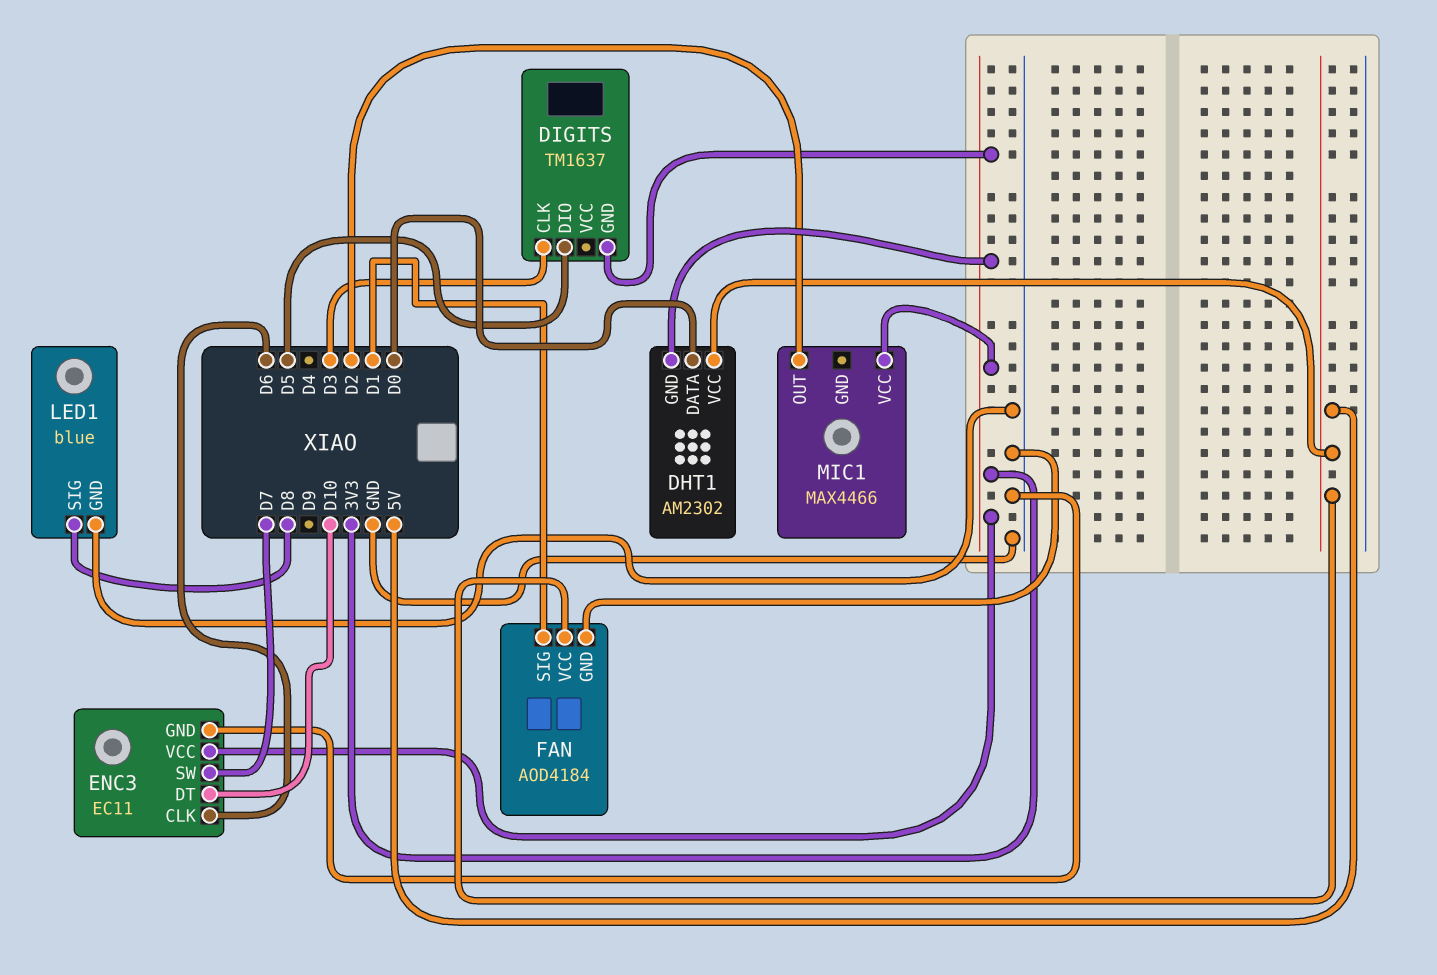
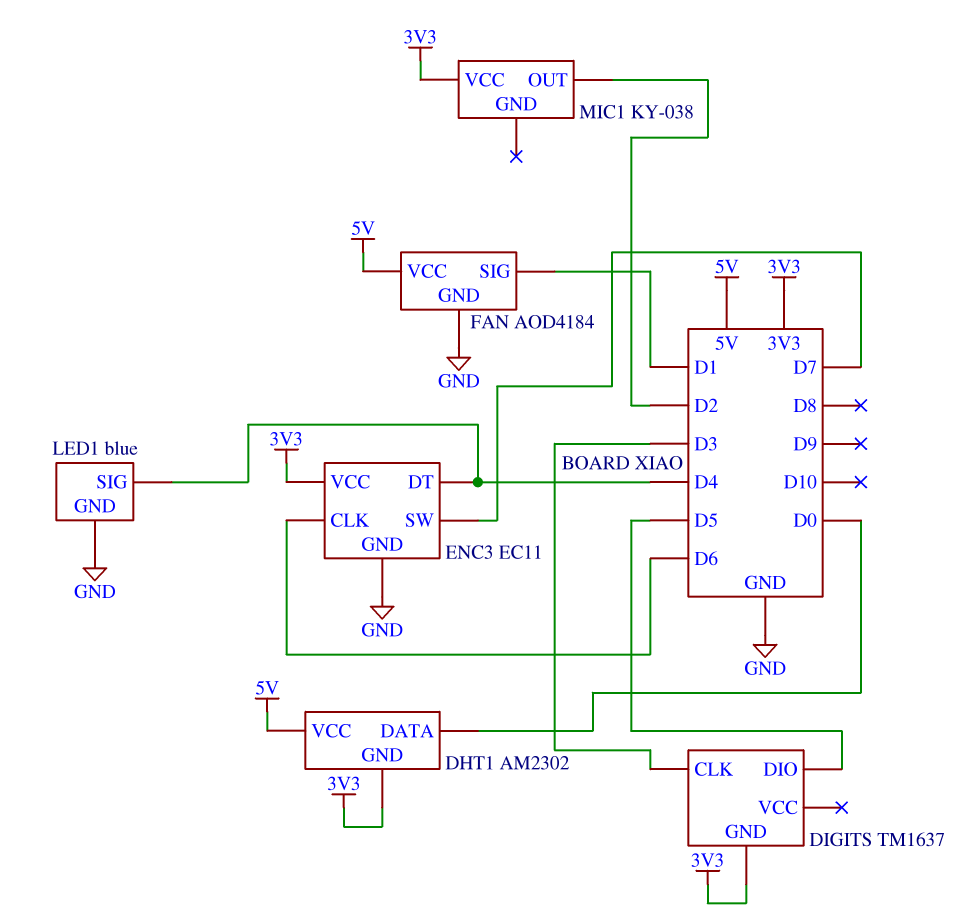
ENC3 pin DT: D10 -> D4
LED1 pin SIG: D8 -> D4
MIC1: MAX4466 -> KY-038

